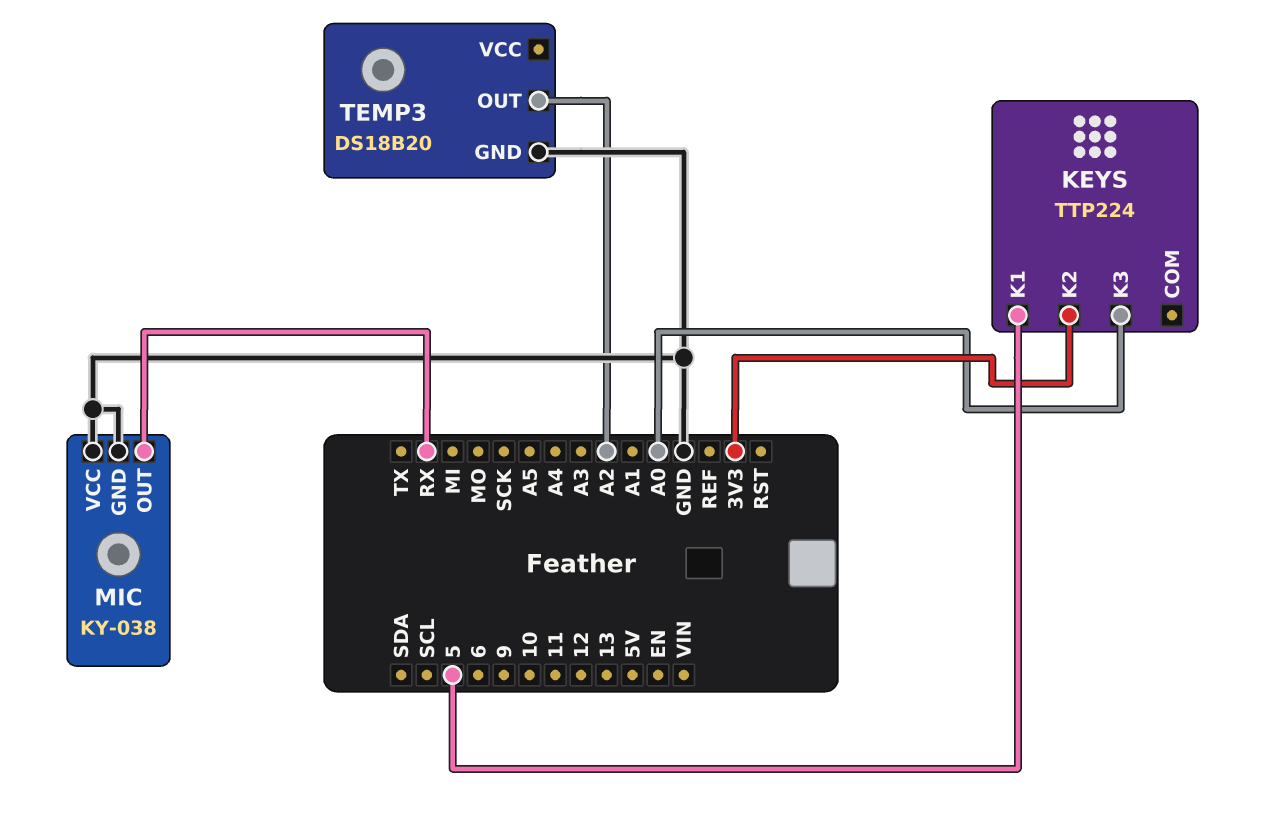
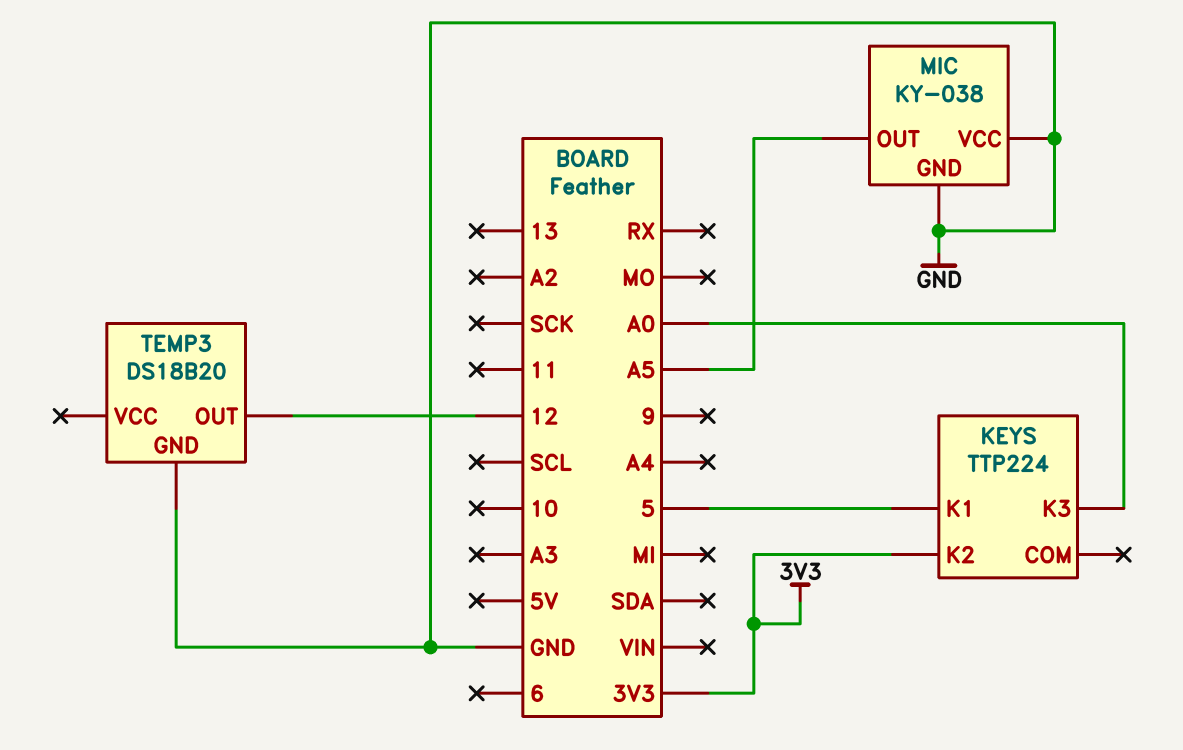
MIC pin OUT: RX -> A5
TEMP3 pin OUT: A2 -> 12

